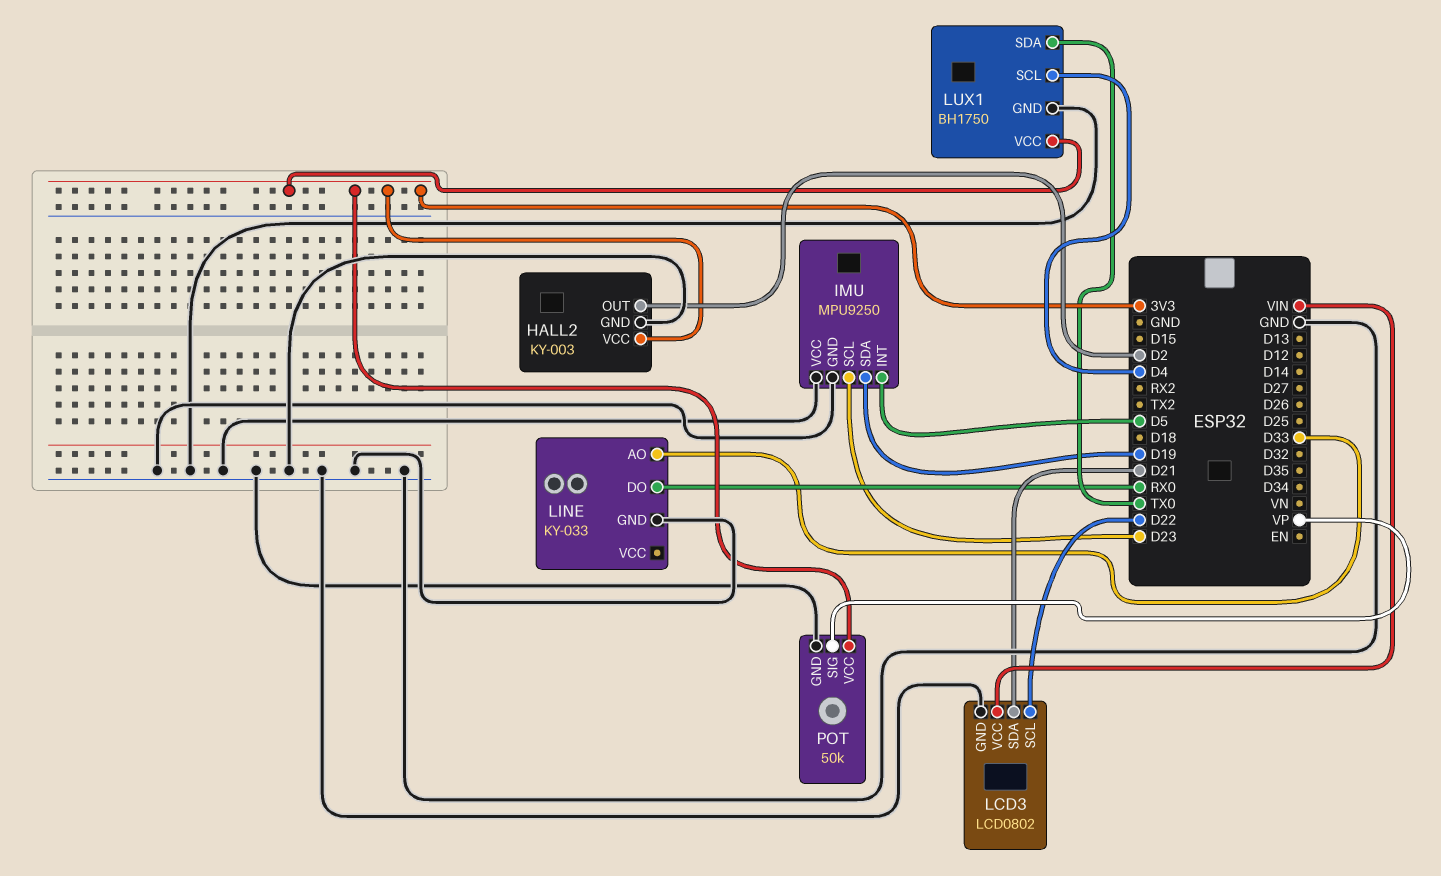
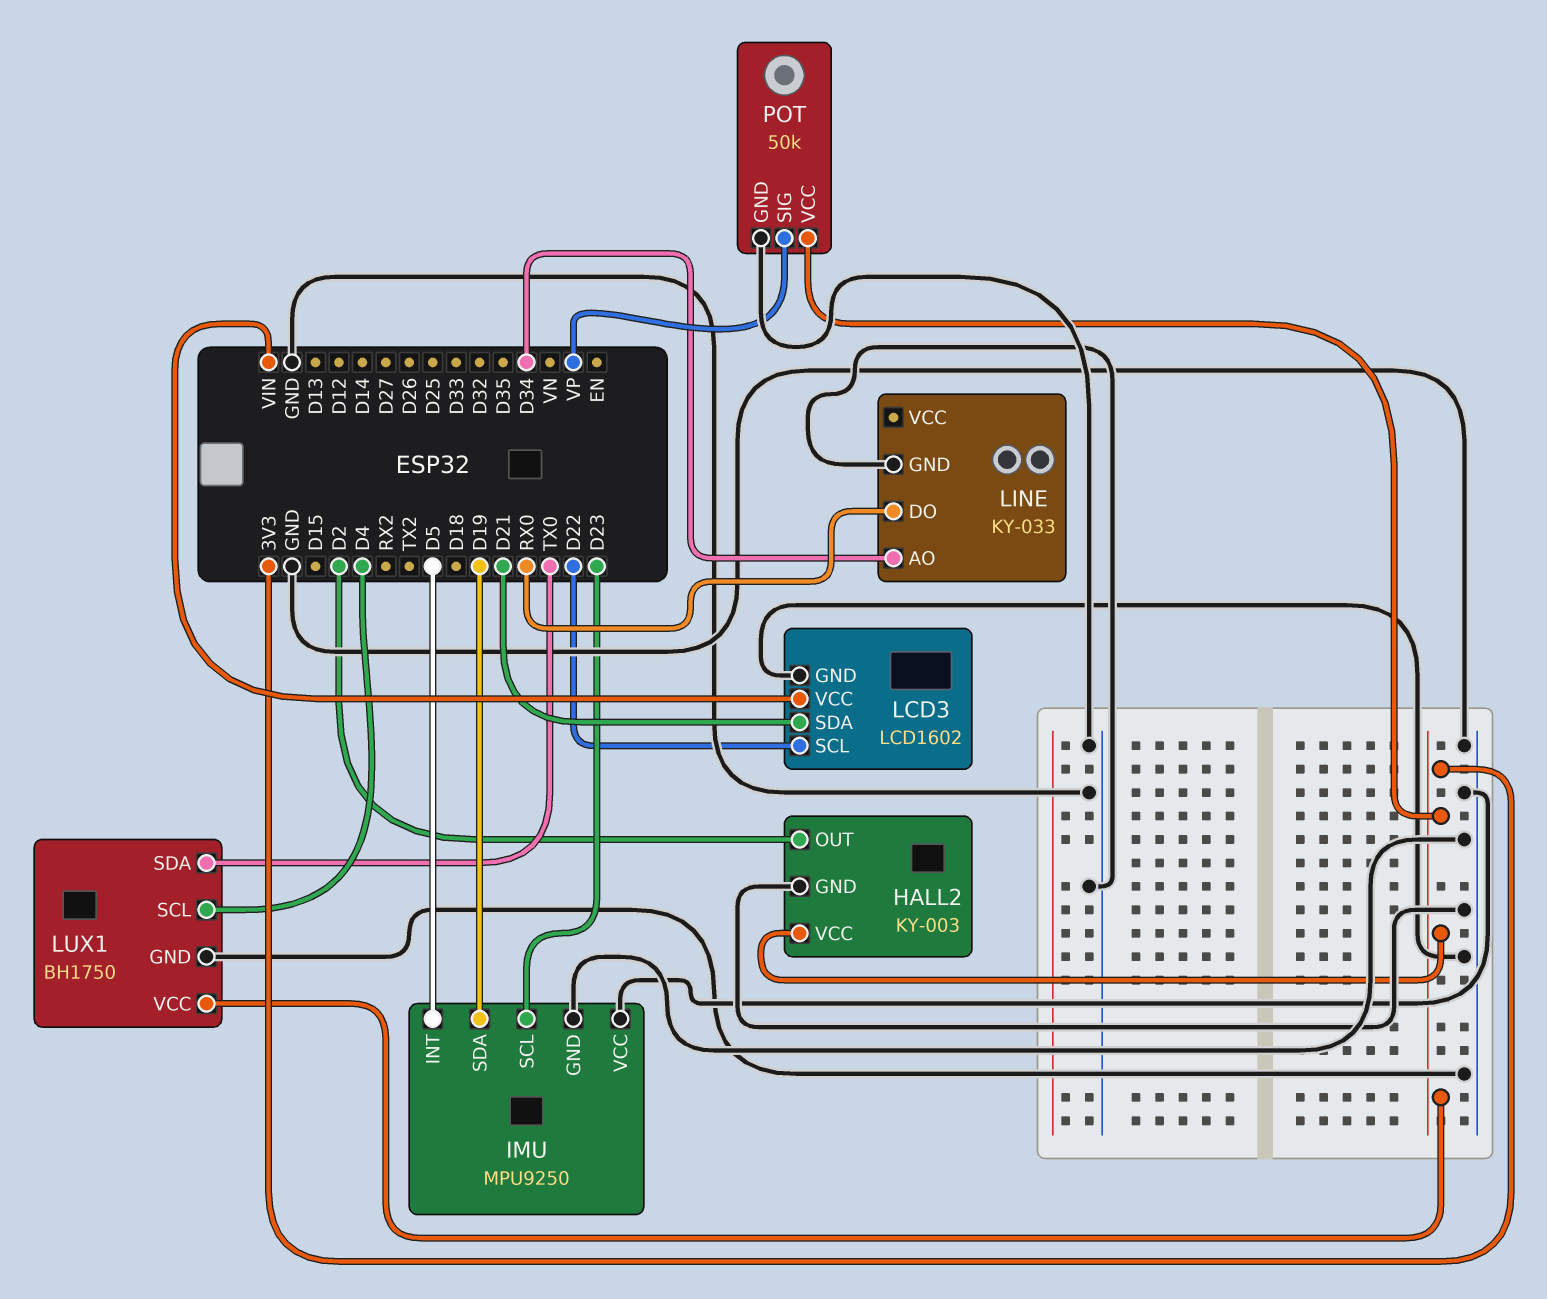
LCD3: LCD0802 -> LCD1602
LINE pin AO: D33 -> D34

